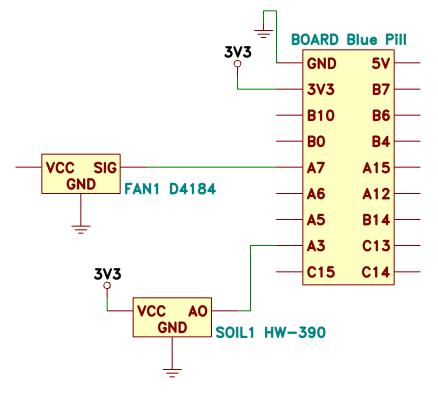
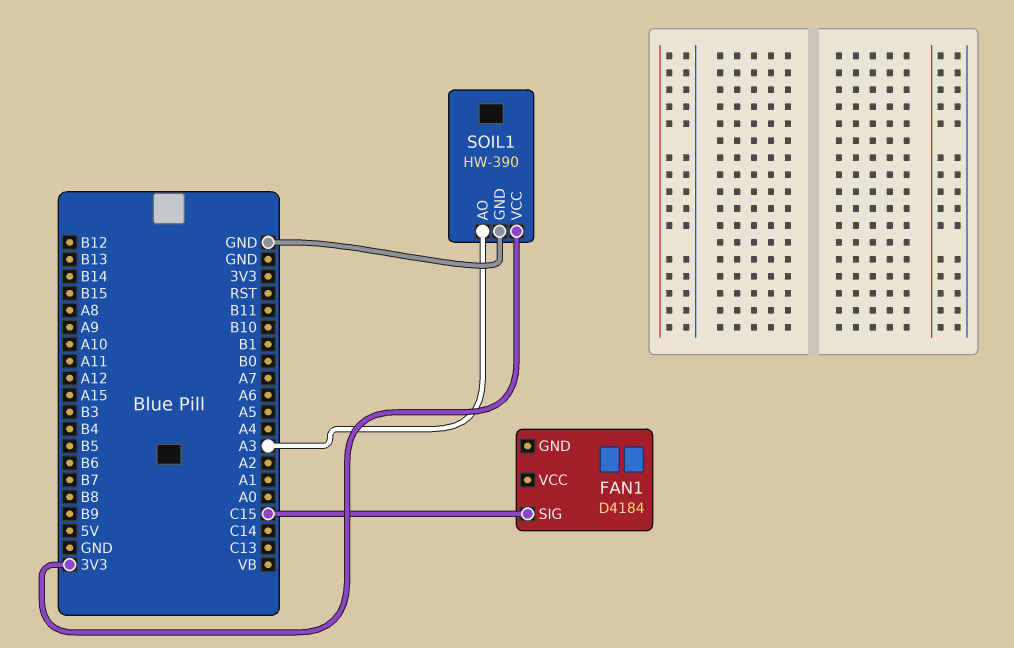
FAN1 pin GND: GND -> none
FAN1 pin SIG: A7 -> C15

